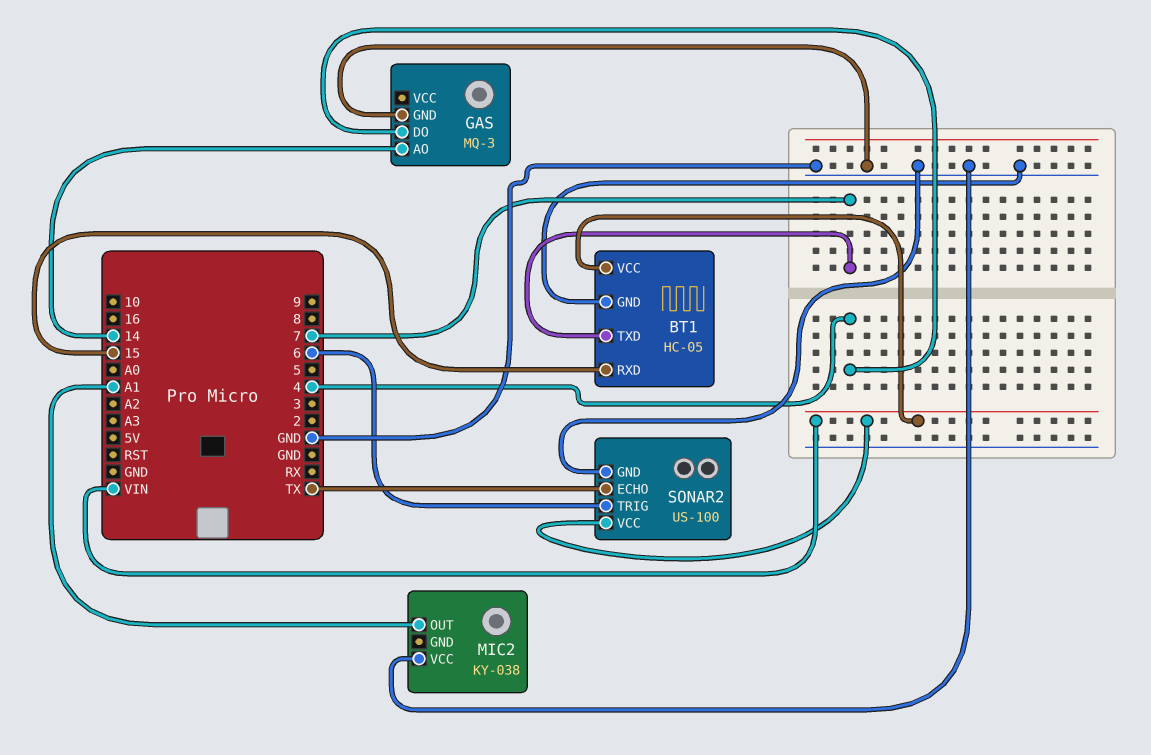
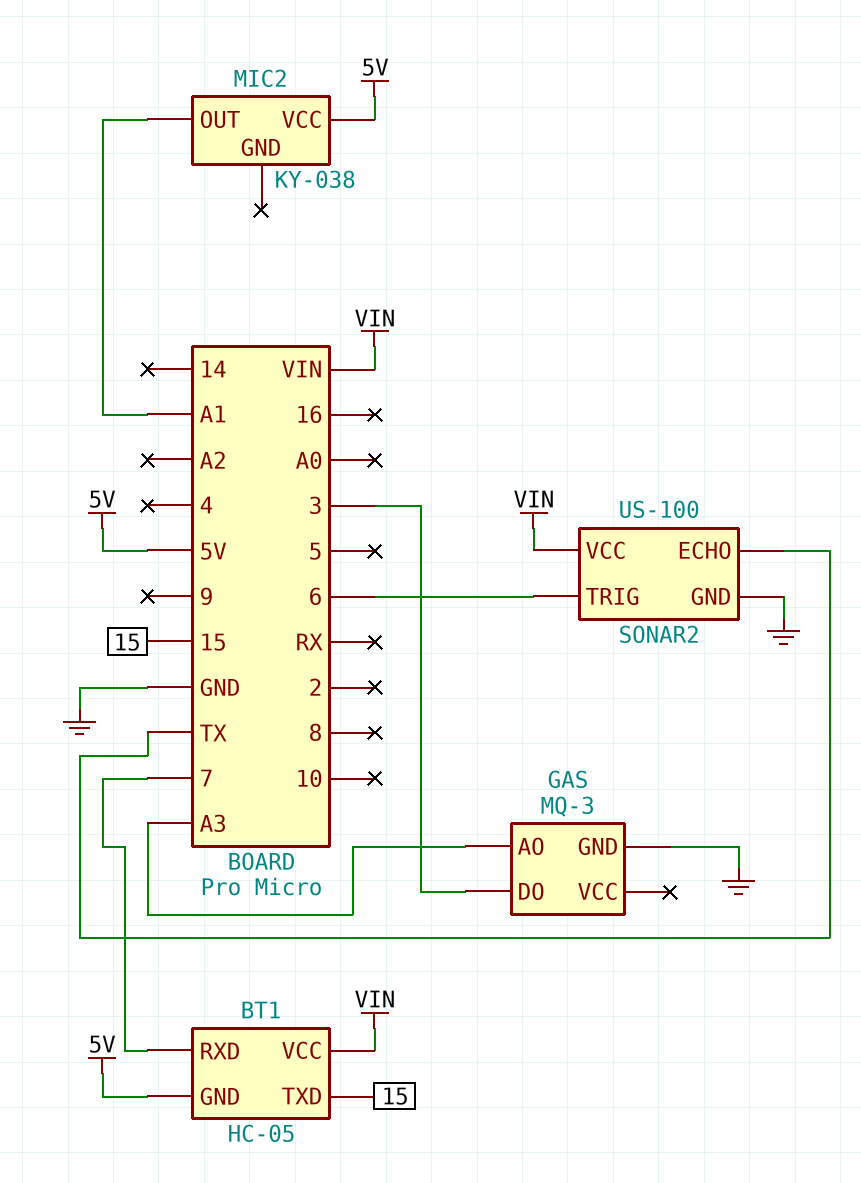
BT1 pin GND: GND -> 5V
BT1 pin RXD: 15 -> 7
BT1 pin TXD: 7 -> 15
GAS pin AO: 14 -> A3
GAS pin DO: 4 -> 3
MIC2 pin VCC: GND -> 5V

